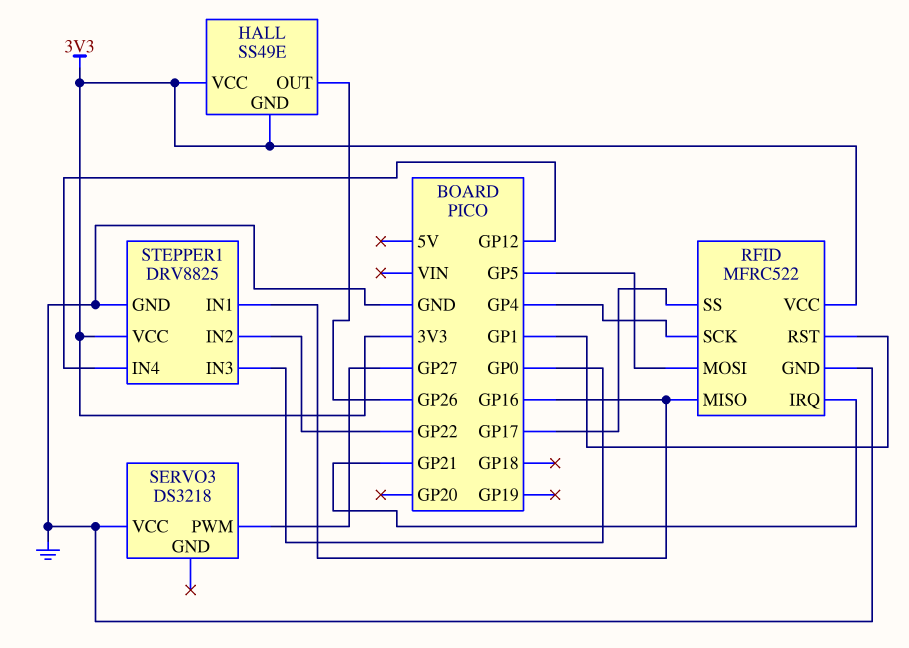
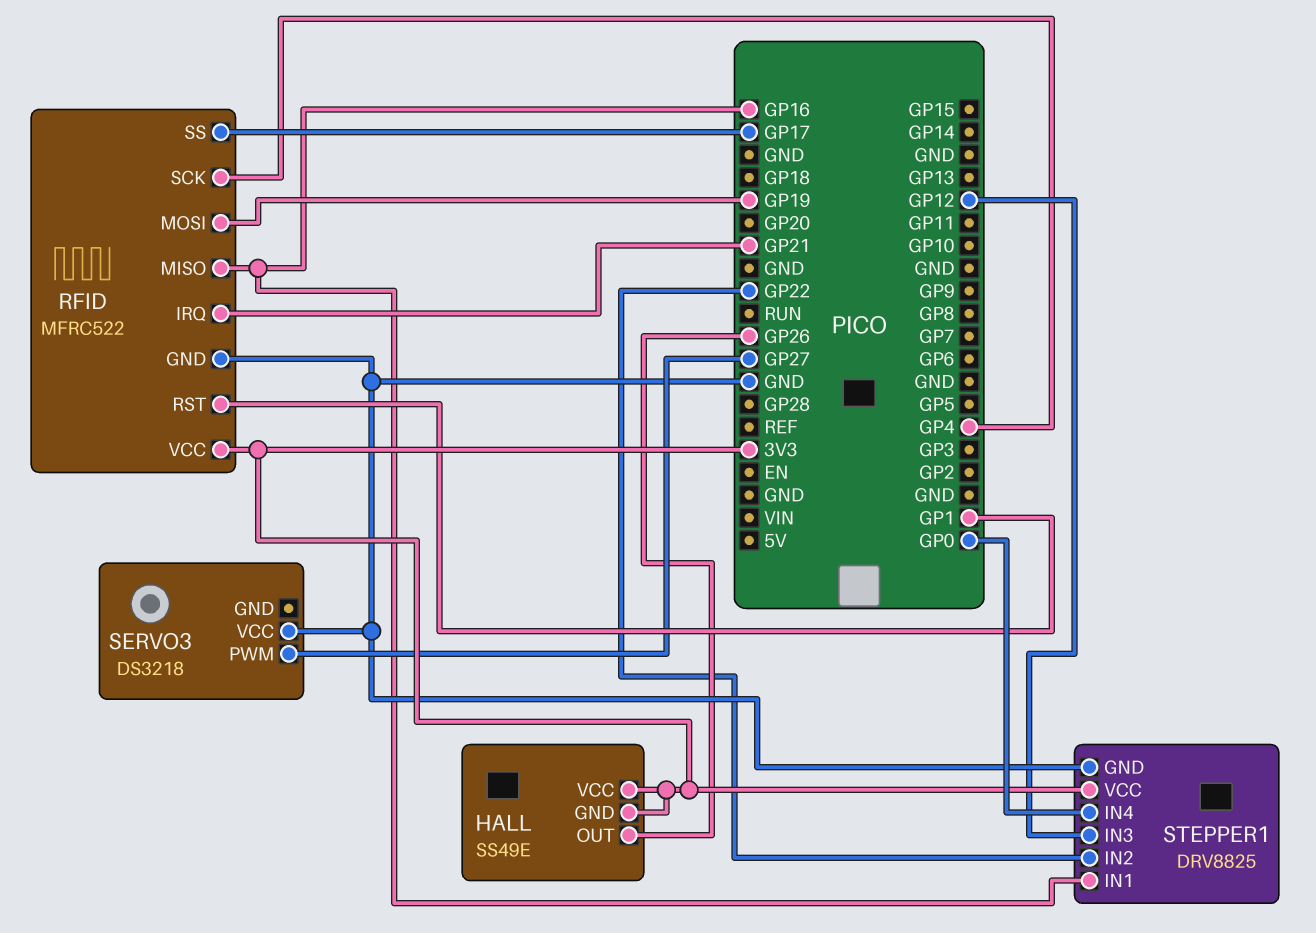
RFID pin MOSI: GP5 -> GP19
STEPPER1 pin IN3: GP0 -> GP12
STEPPER1 pin IN4: GP12 -> GP0

